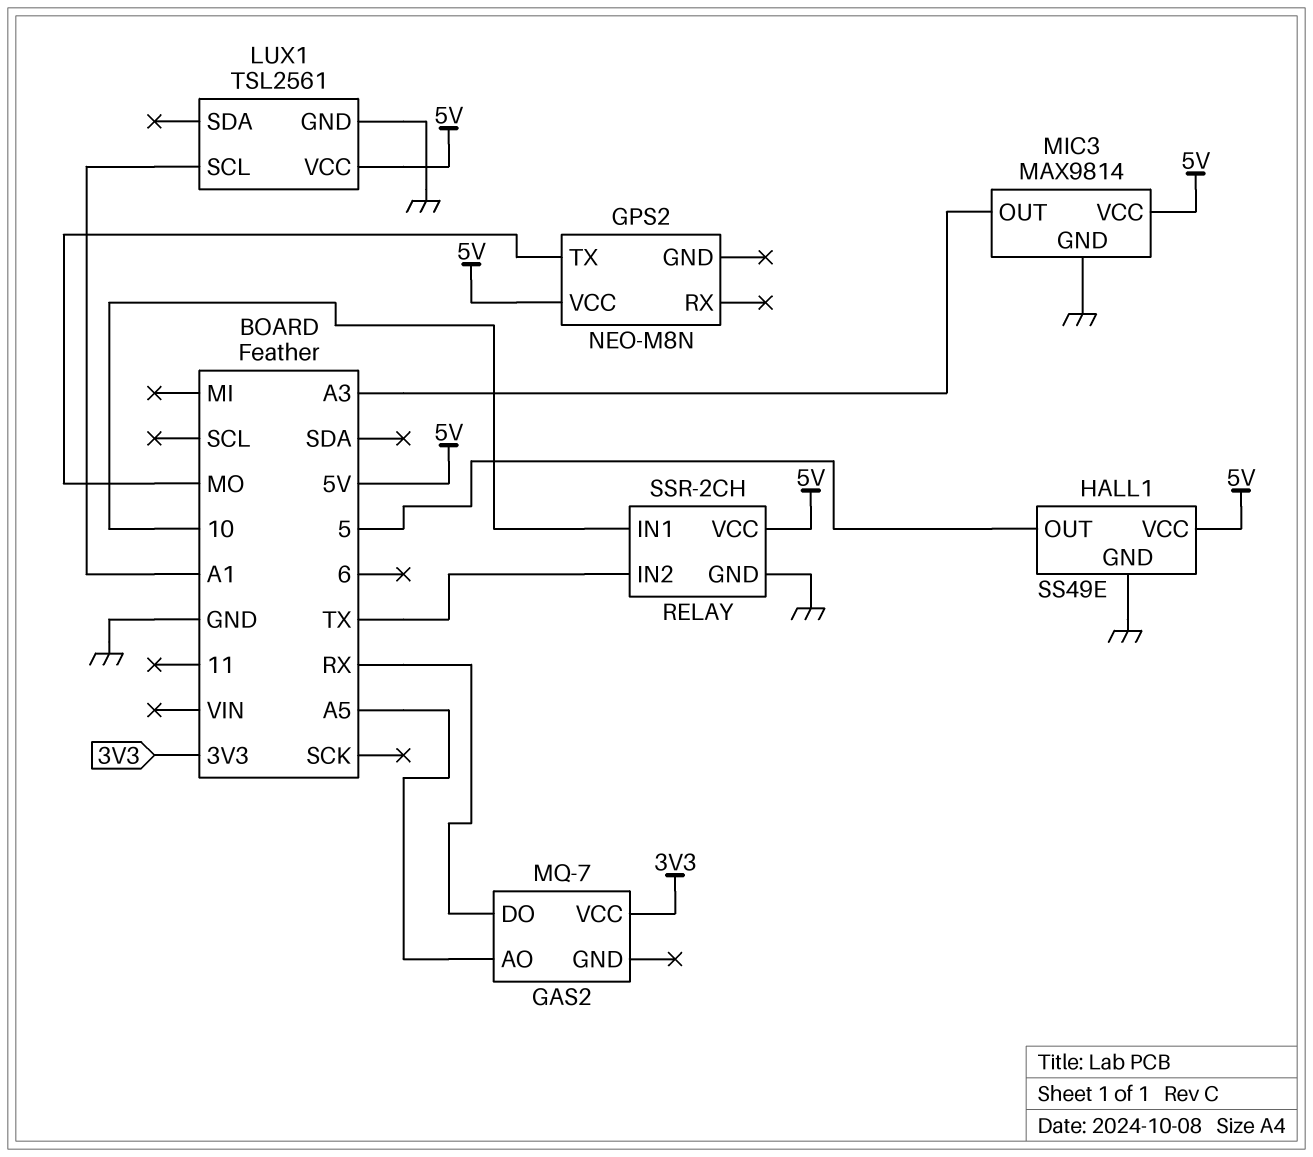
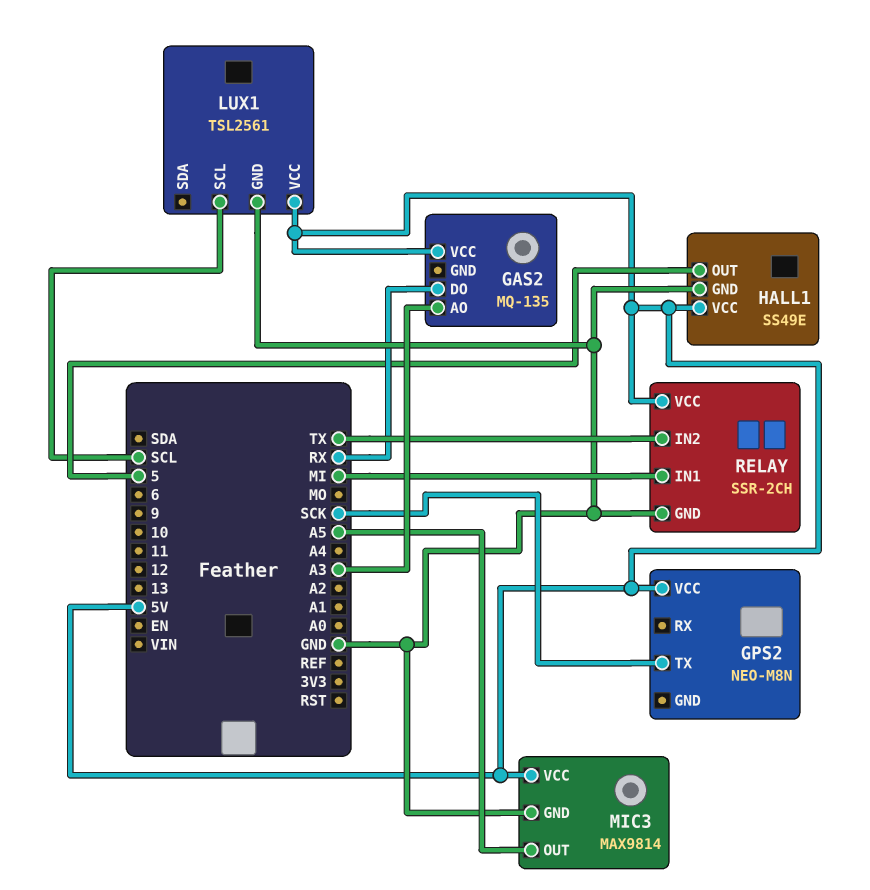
GAS2: MQ-7 -> MQ-135
GAS2 pin AO: A5 -> A3
GAS2 pin VCC: 3V3 -> 5V
GPS2 pin TX: MO -> SCK
LUX1 pin SCL: A1 -> SCL
MIC3 pin OUT: A3 -> A5
RELAY pin IN1: 10 -> MI

